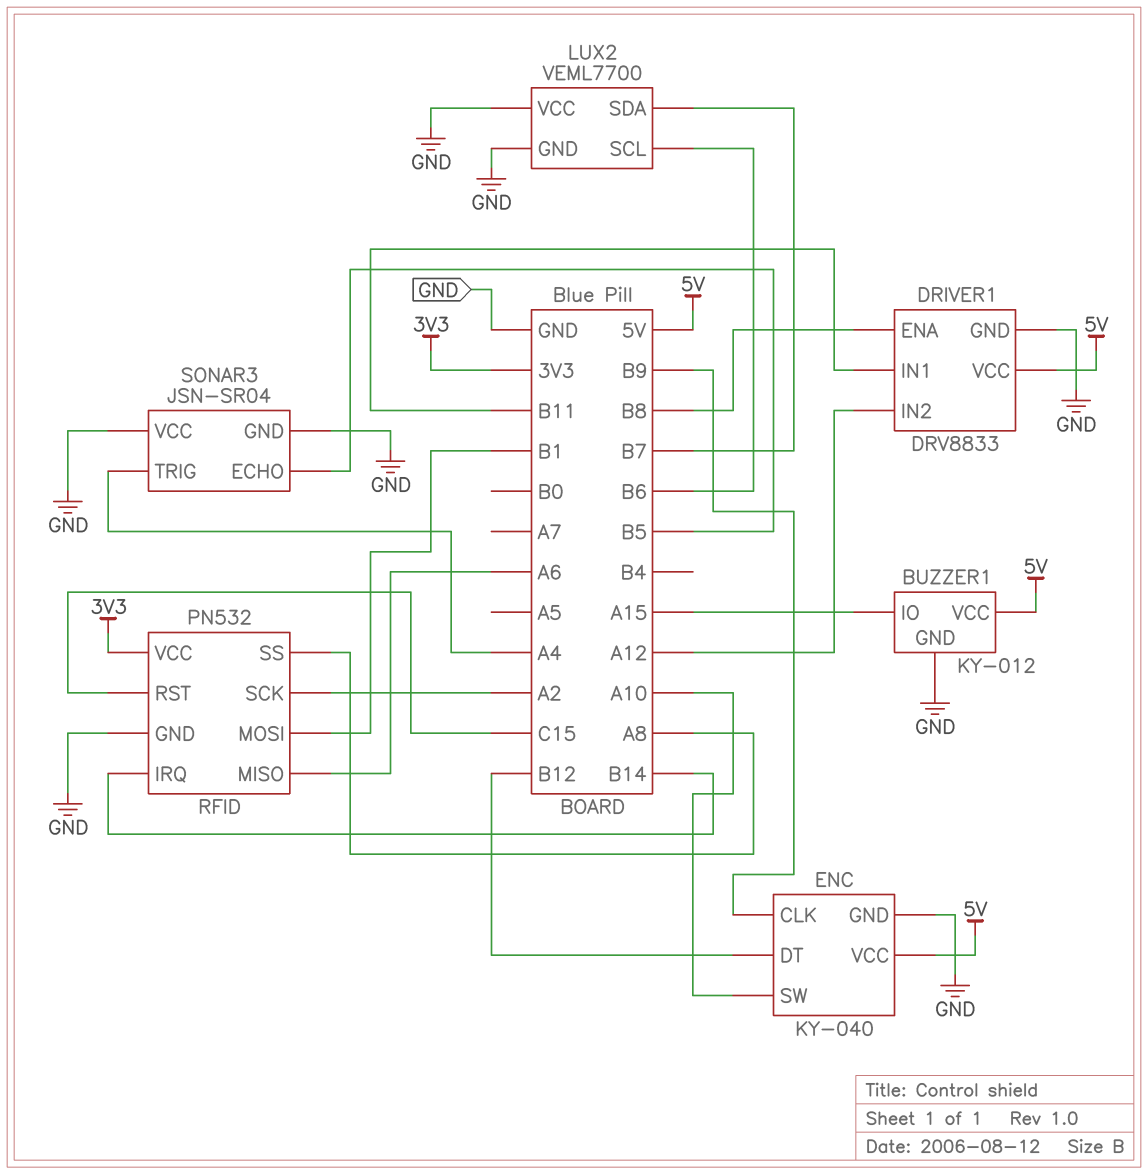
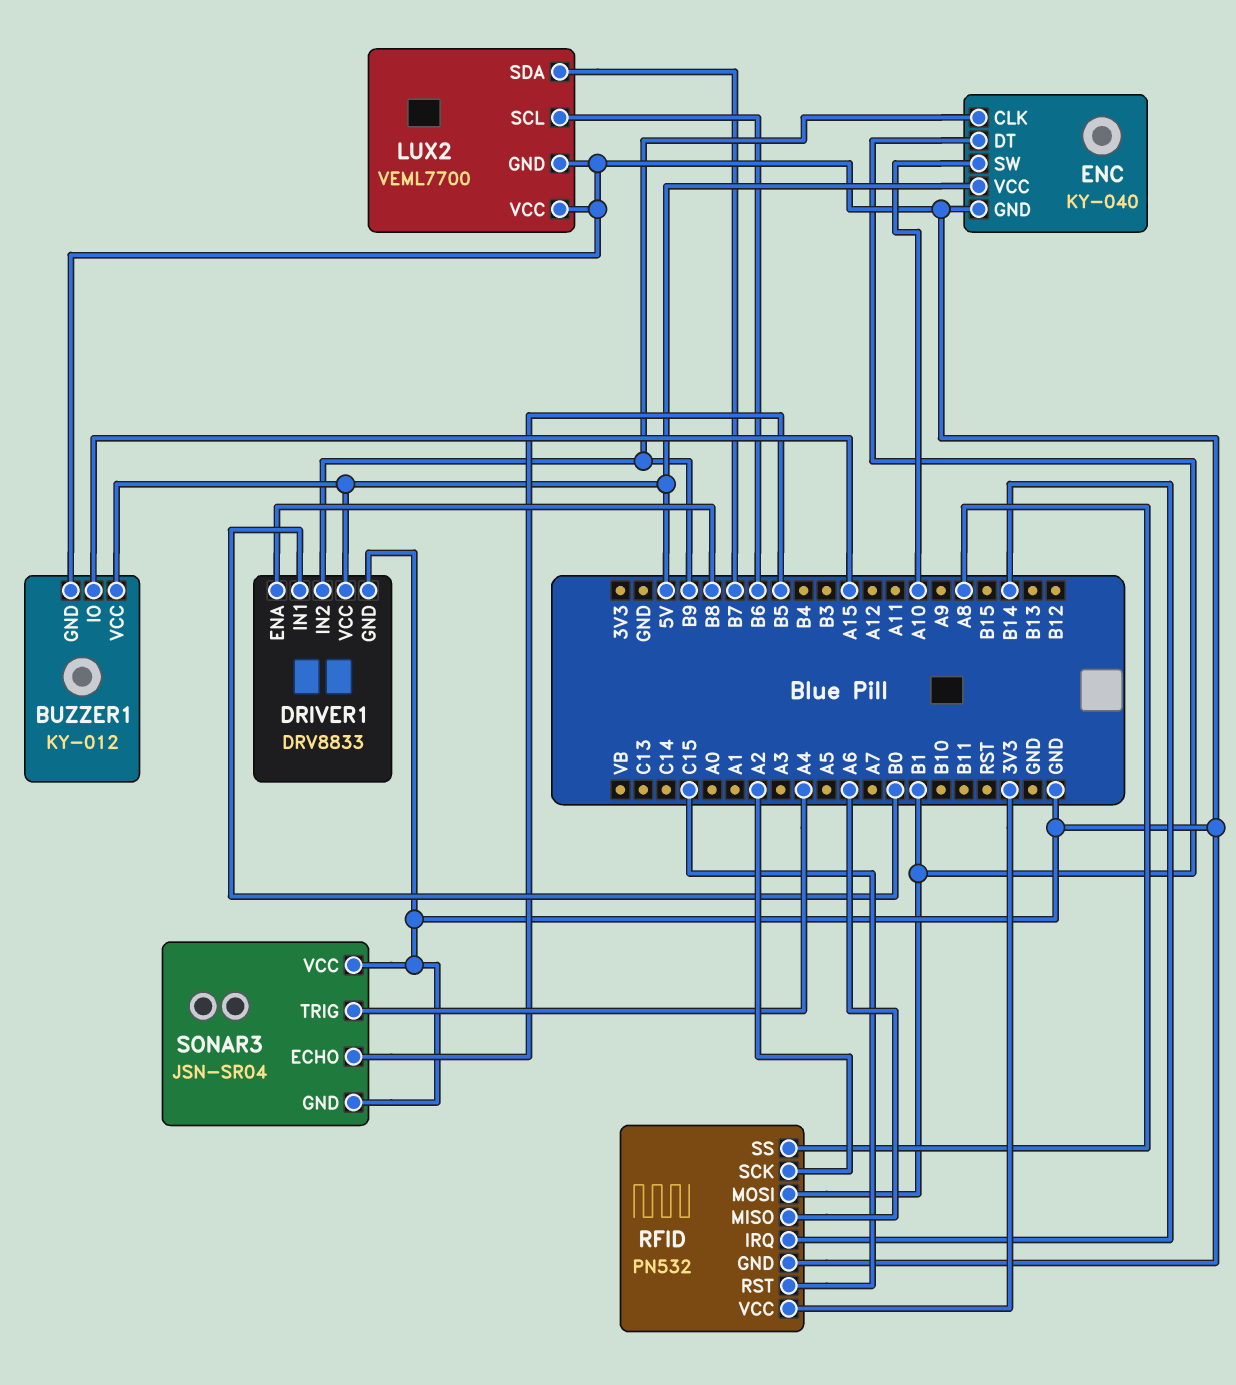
DRIVER1 pin IN1: B11 -> B0
DRIVER1 pin IN2: A12 -> B9
ENC pin DT: B12 -> B1

